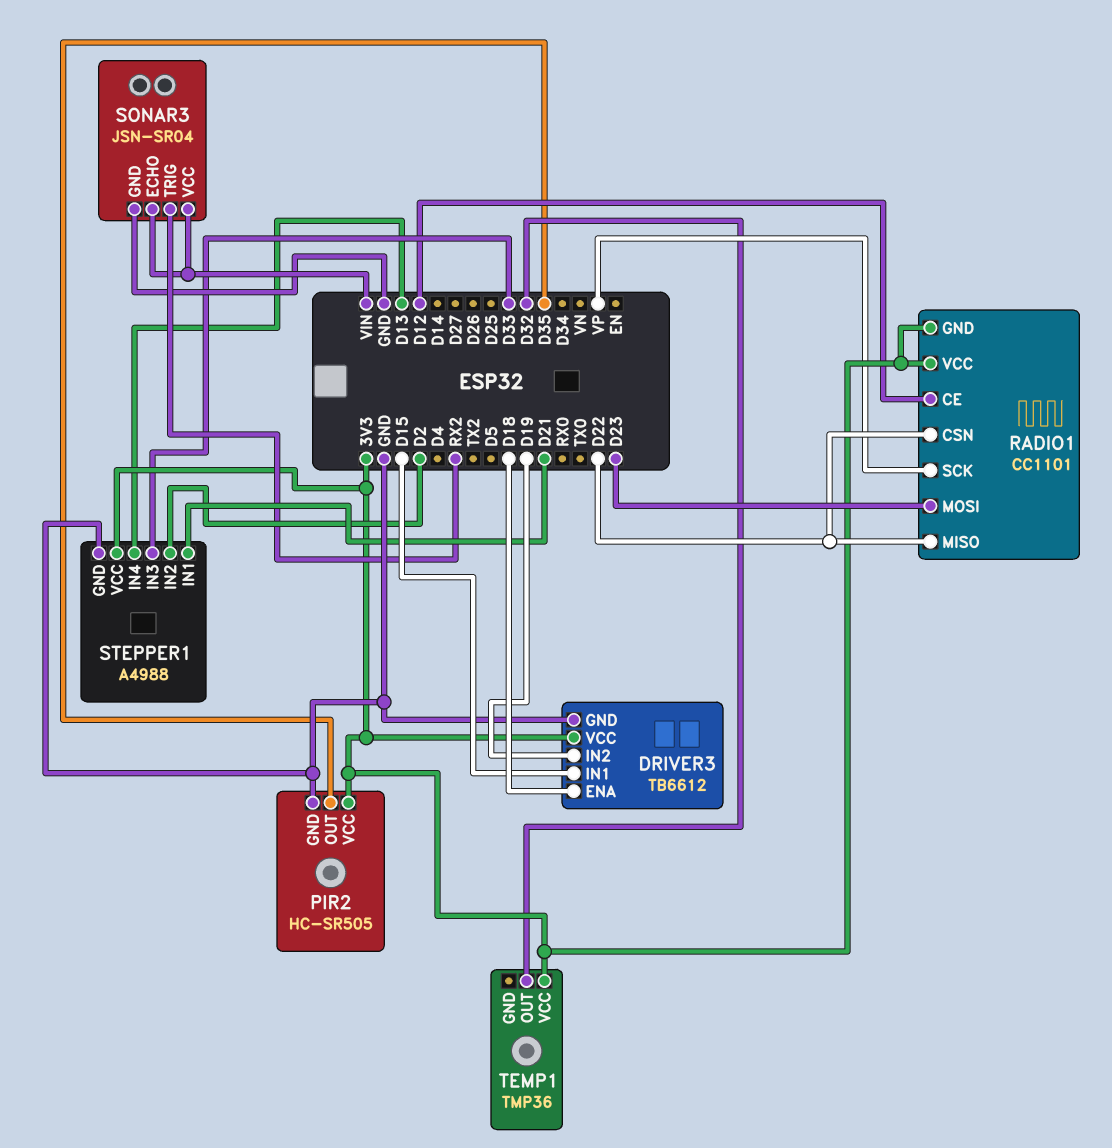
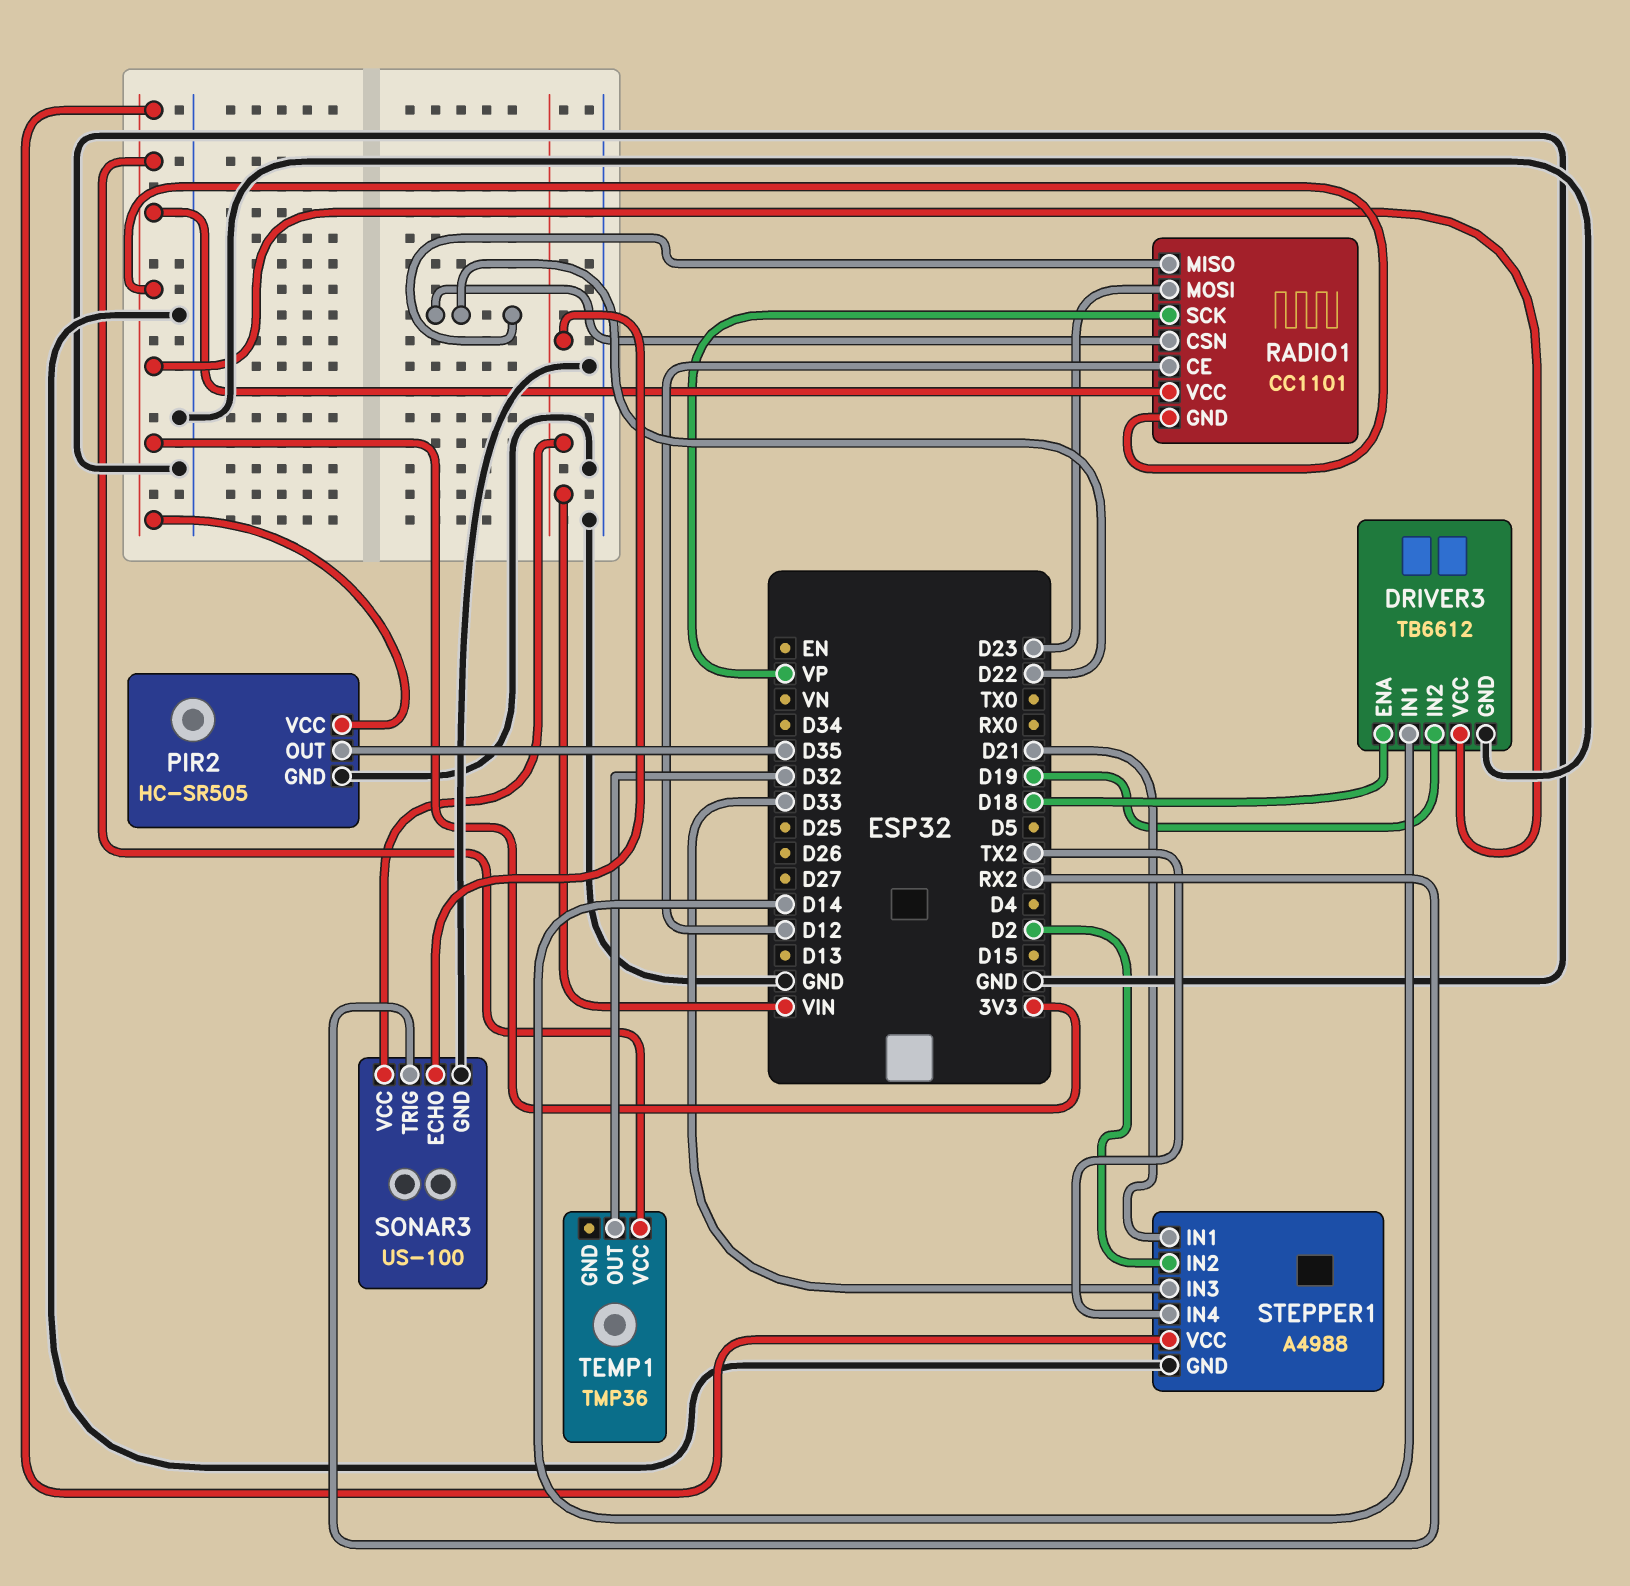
DRIVER3 pin IN1: D15 -> D14
SONAR3: JSN-SR04 -> US-100
STEPPER1 pin IN4: D13 -> TX2

